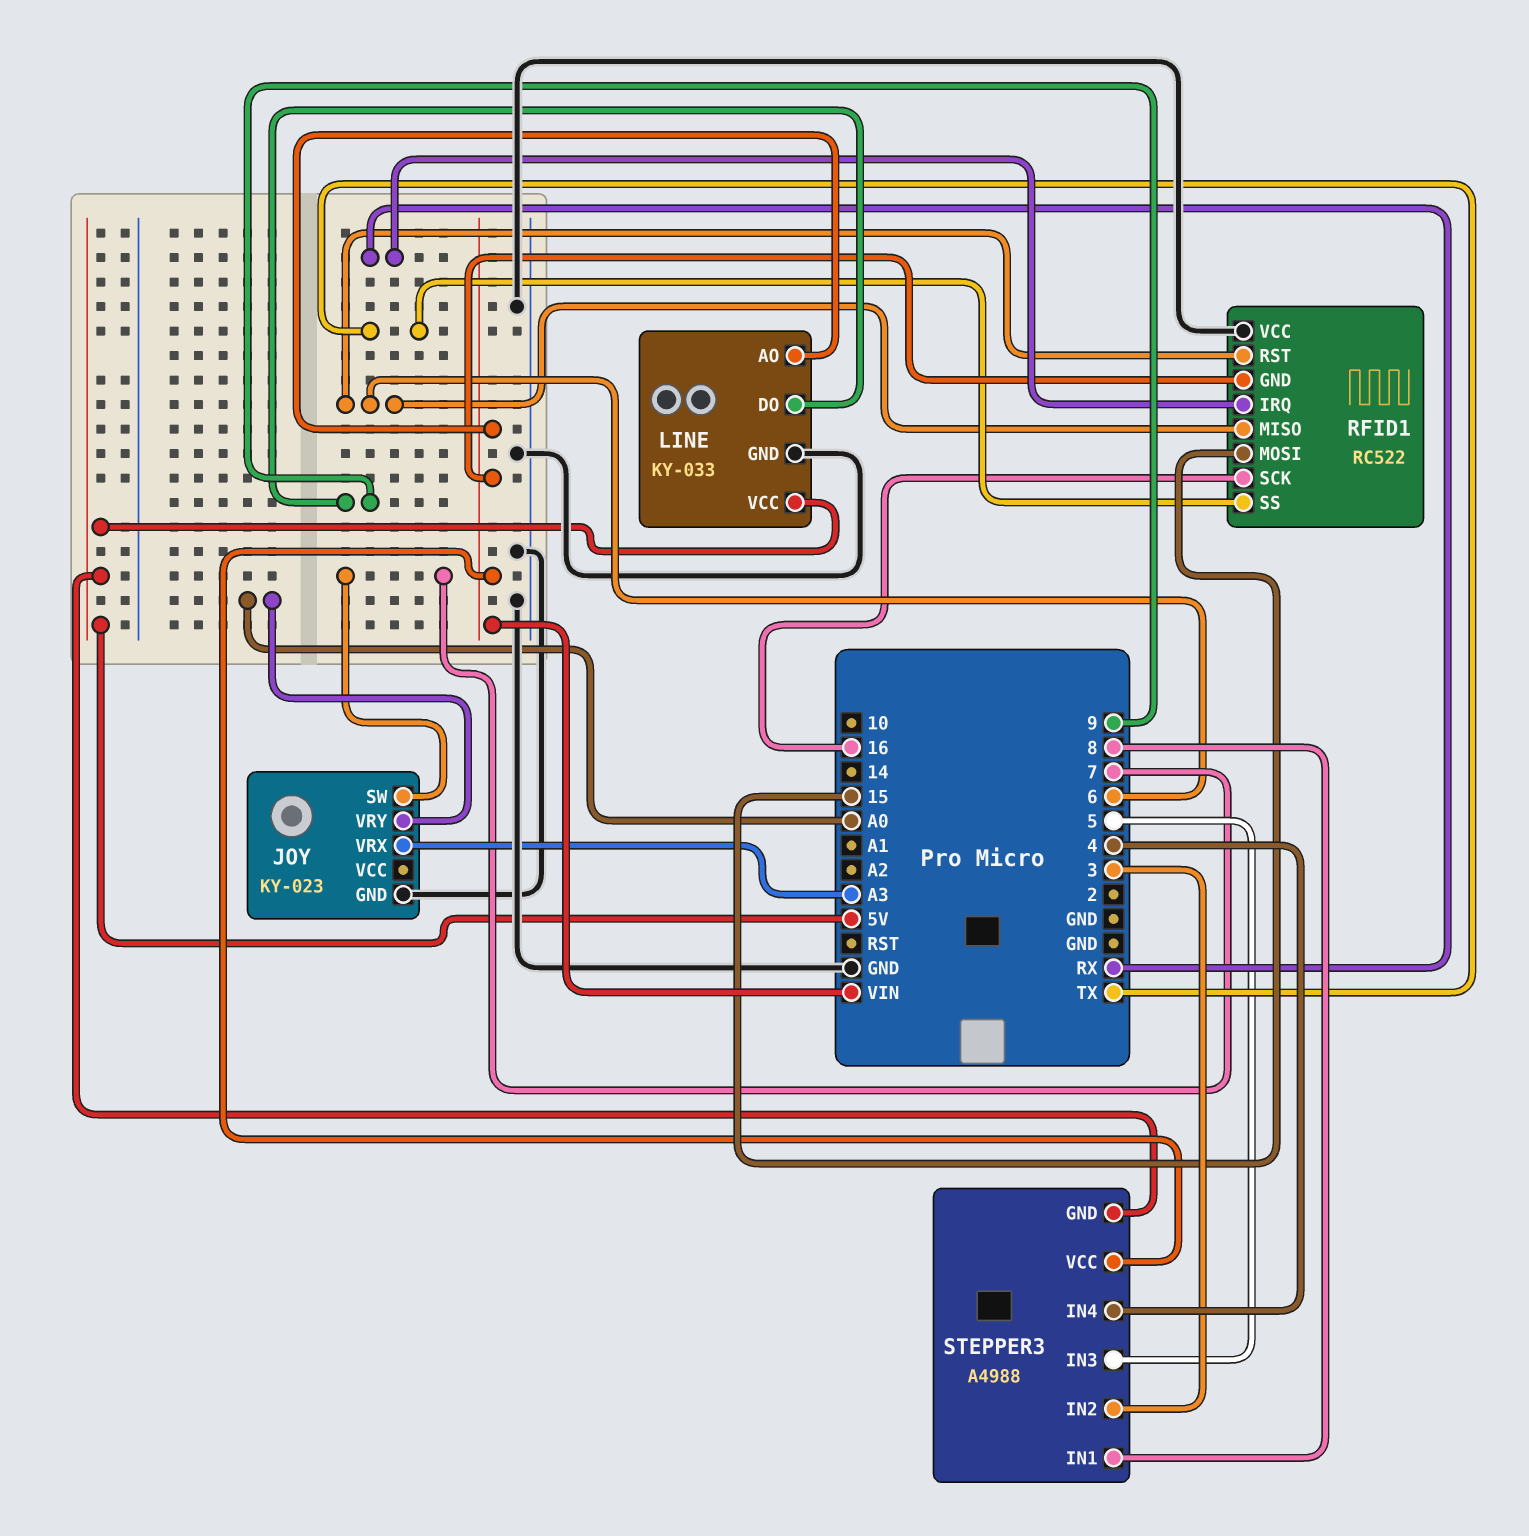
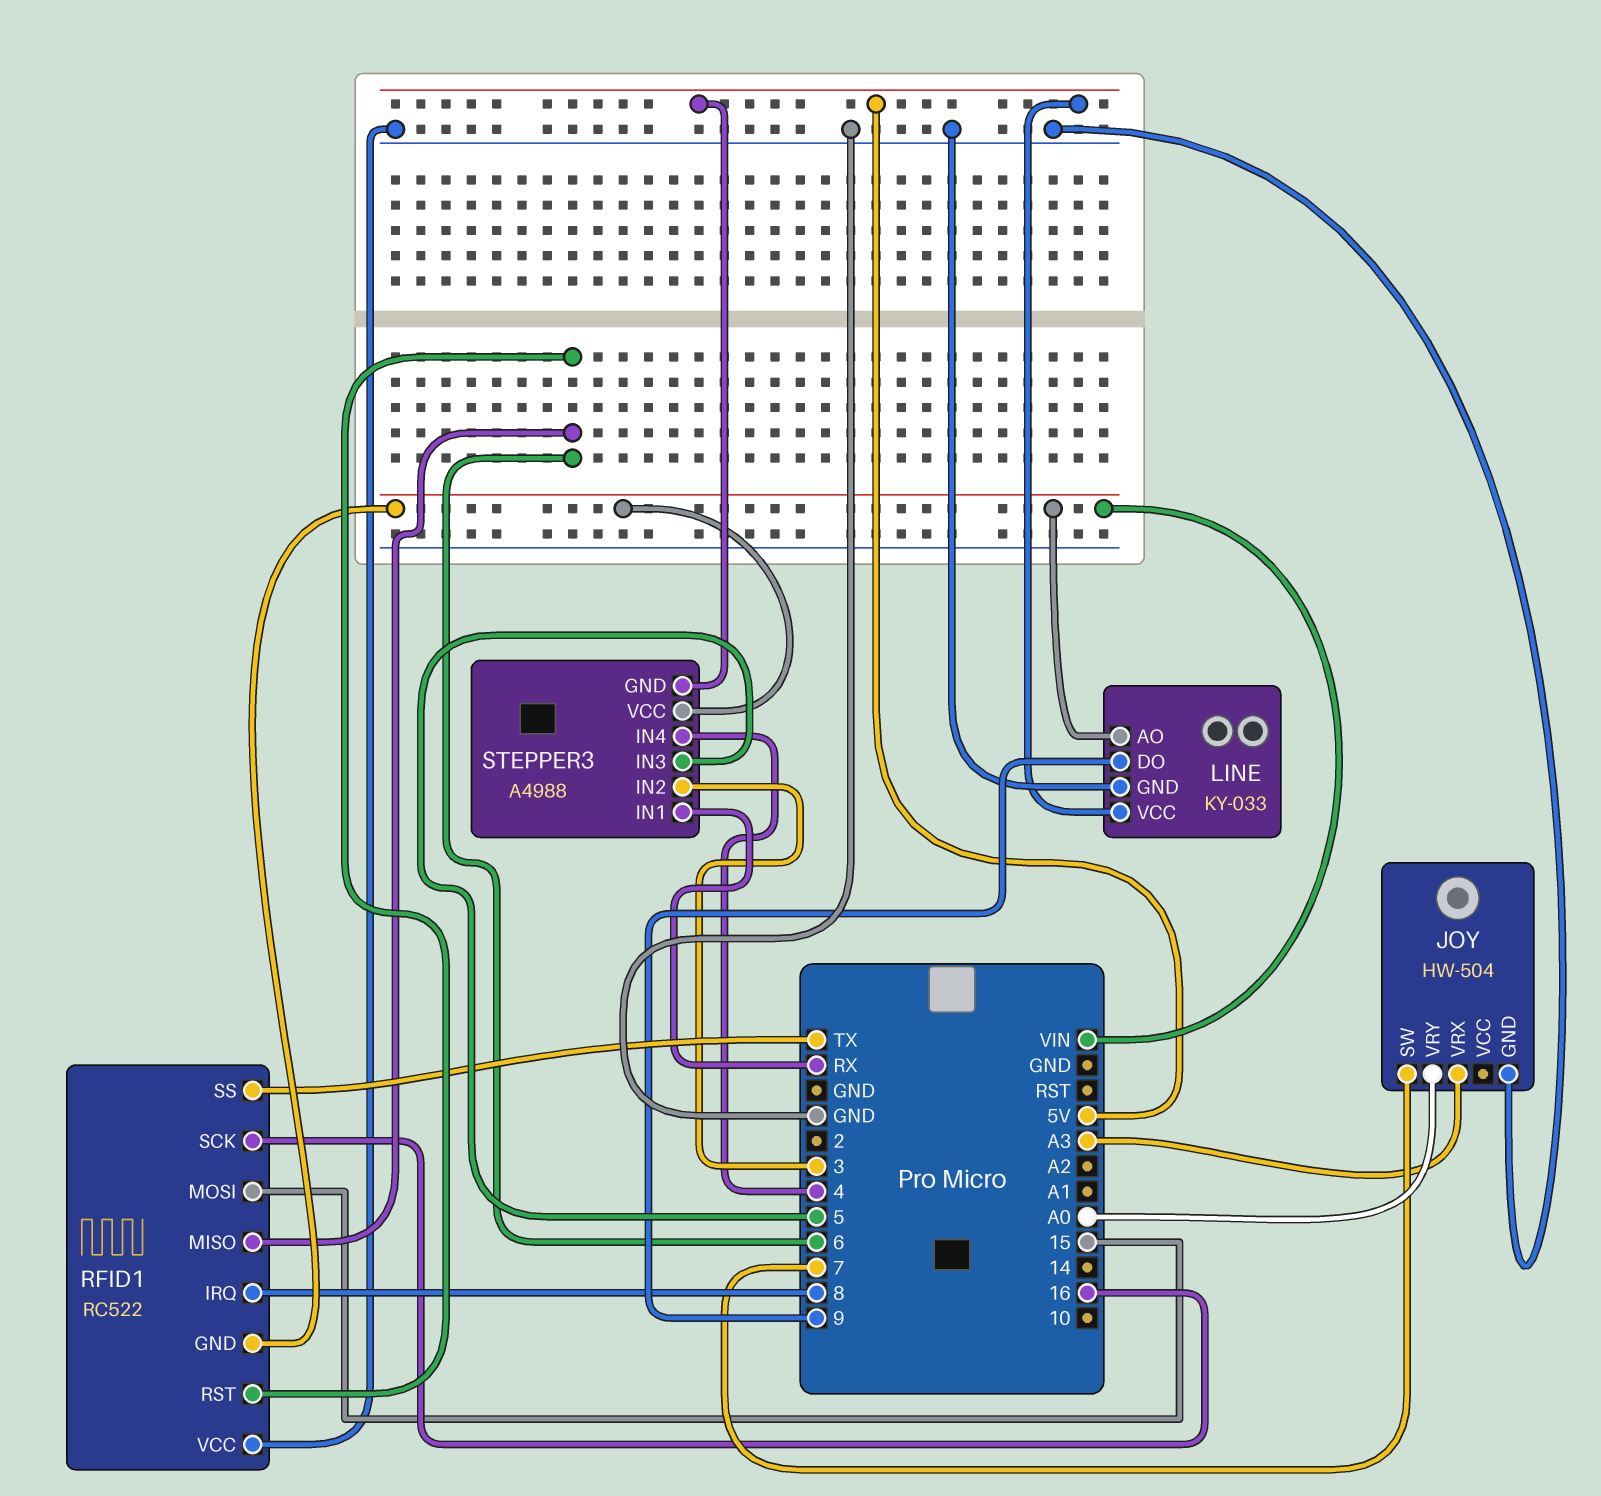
JOY: KY-023 -> HW-504
RFID1 pin IRQ: RX -> 8
STEPPER3 pin IN1: 8 -> RX

